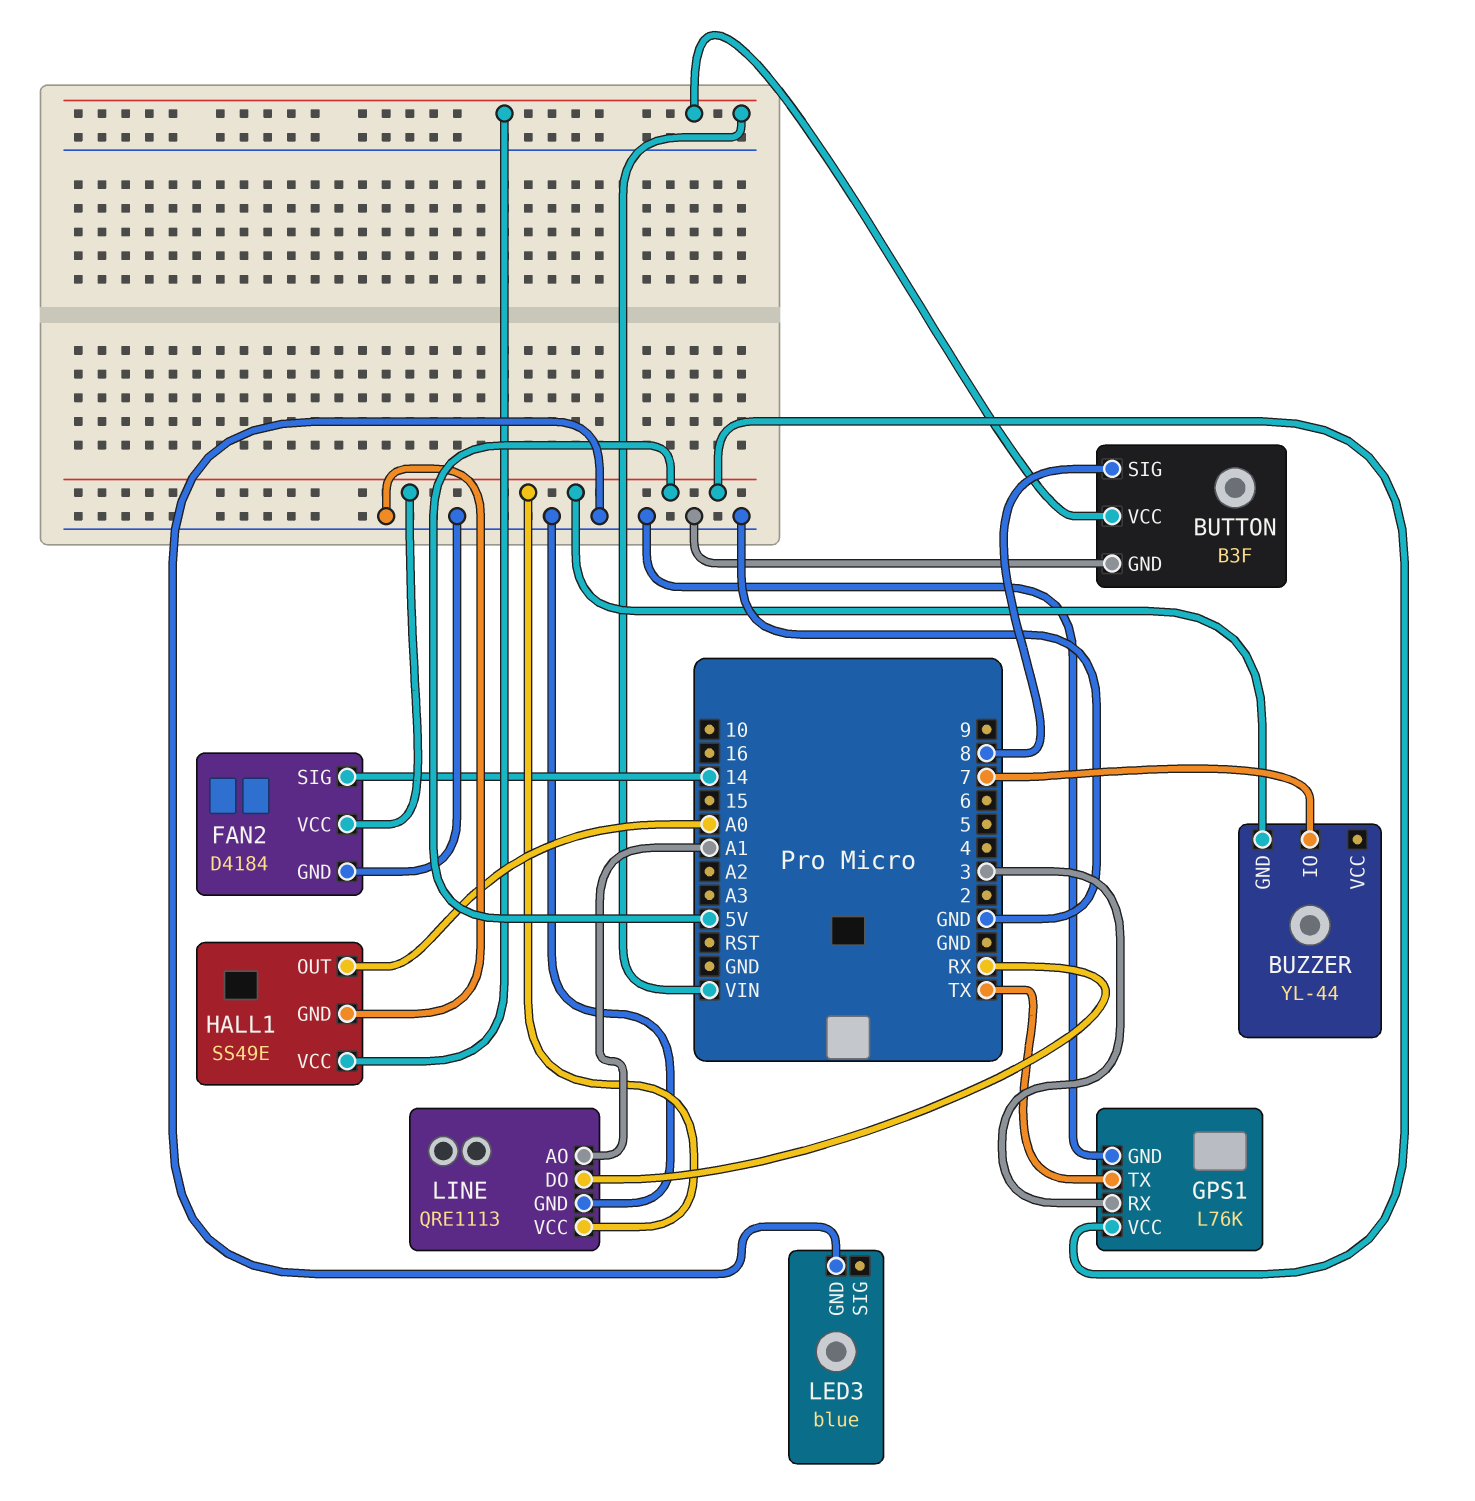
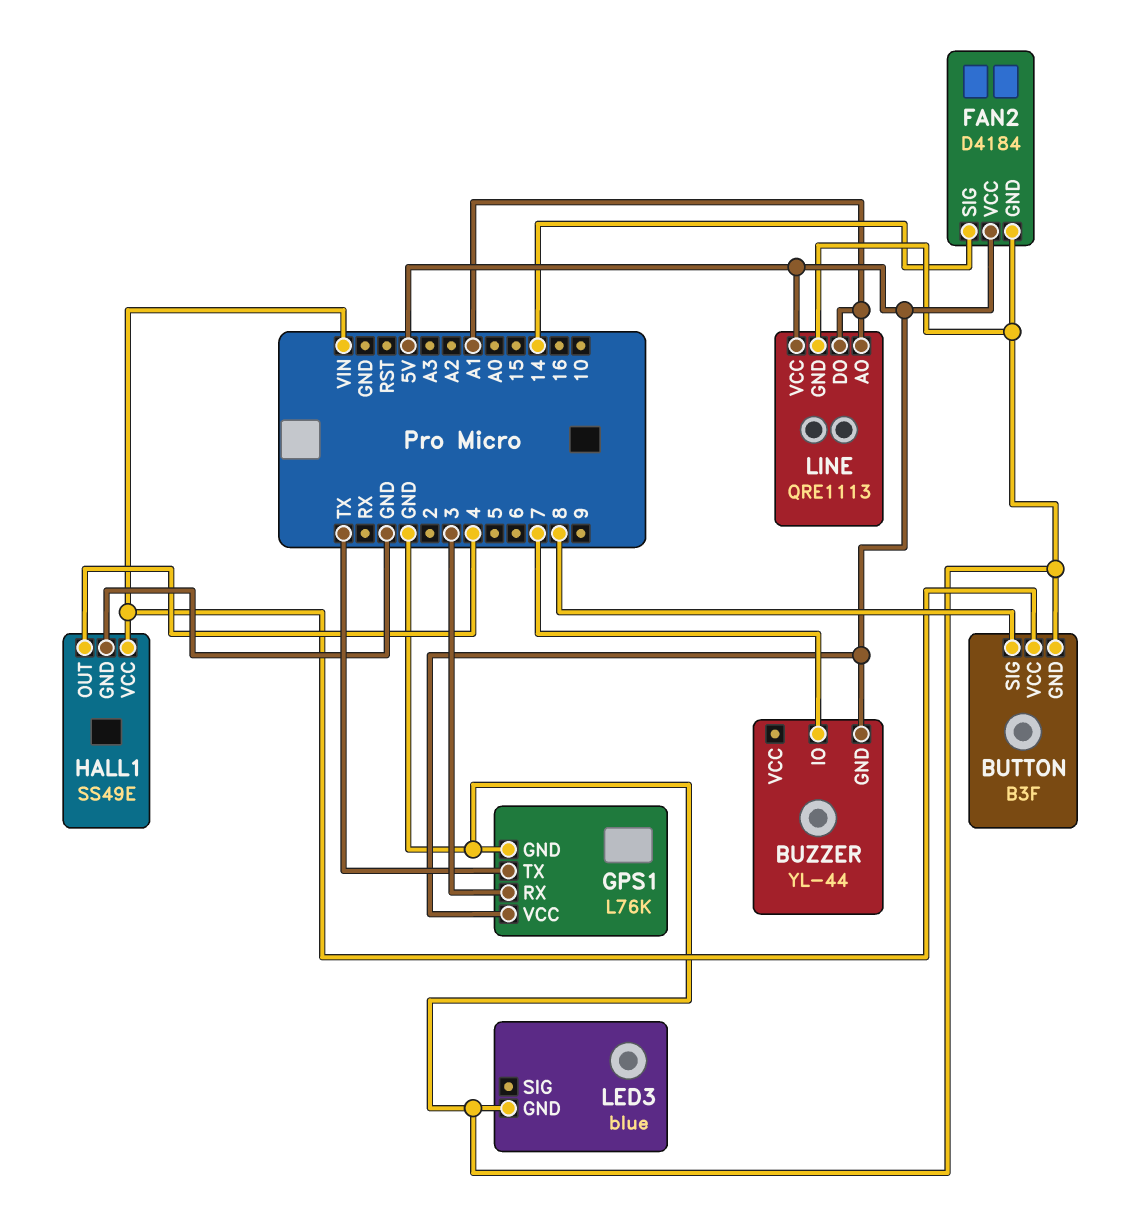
HALL1 pin OUT: A0 -> 4
LINE pin DO: RX -> A1

